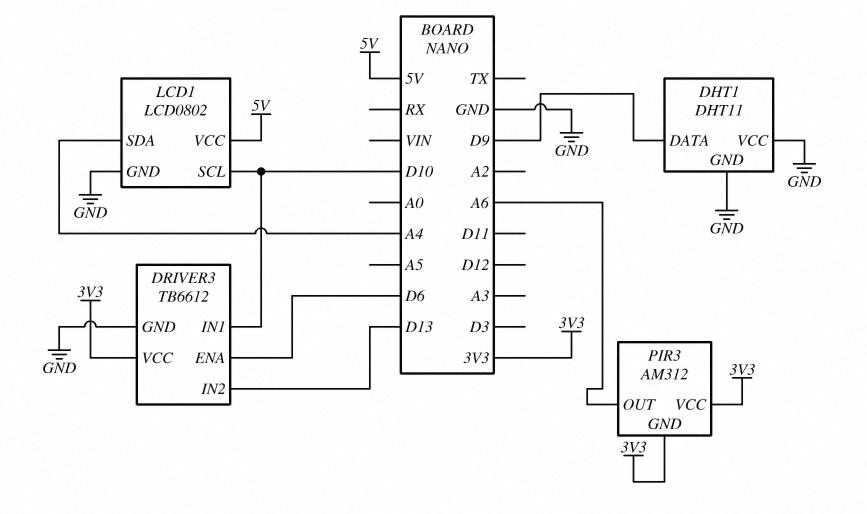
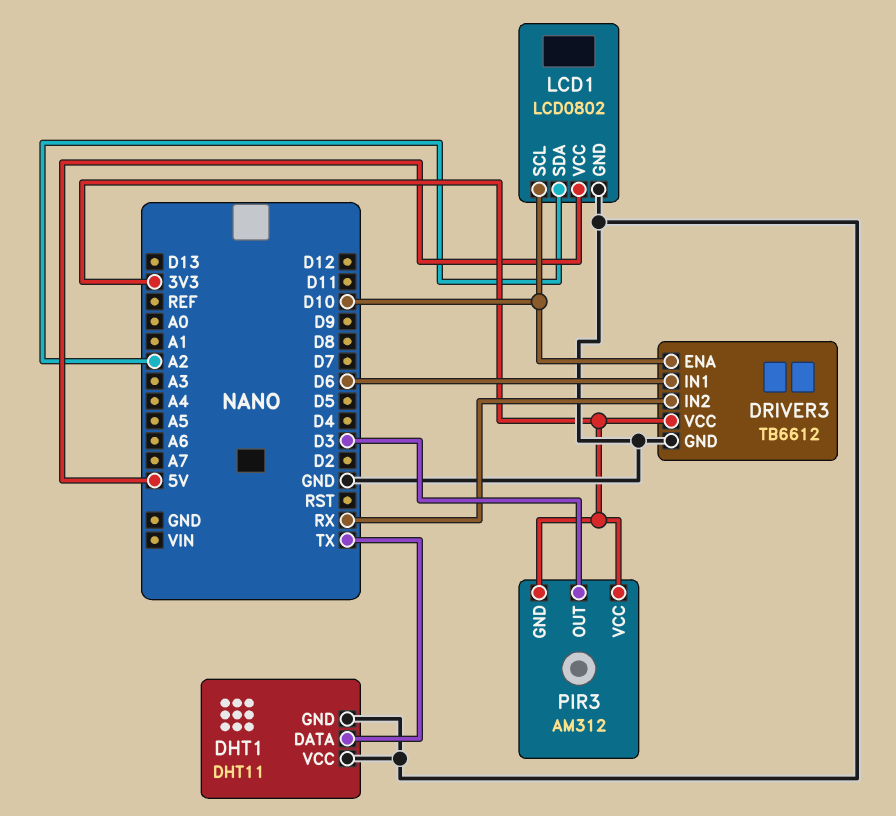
DHT1 pin DATA: D9 -> TX
DRIVER3 pin ENA: D6 -> D10
DRIVER3 pin IN1: D10 -> D6
DRIVER3 pin IN2: D13 -> RX
LCD1 pin SDA: A4 -> A2
PIR3 pin OUT: A6 -> D3

